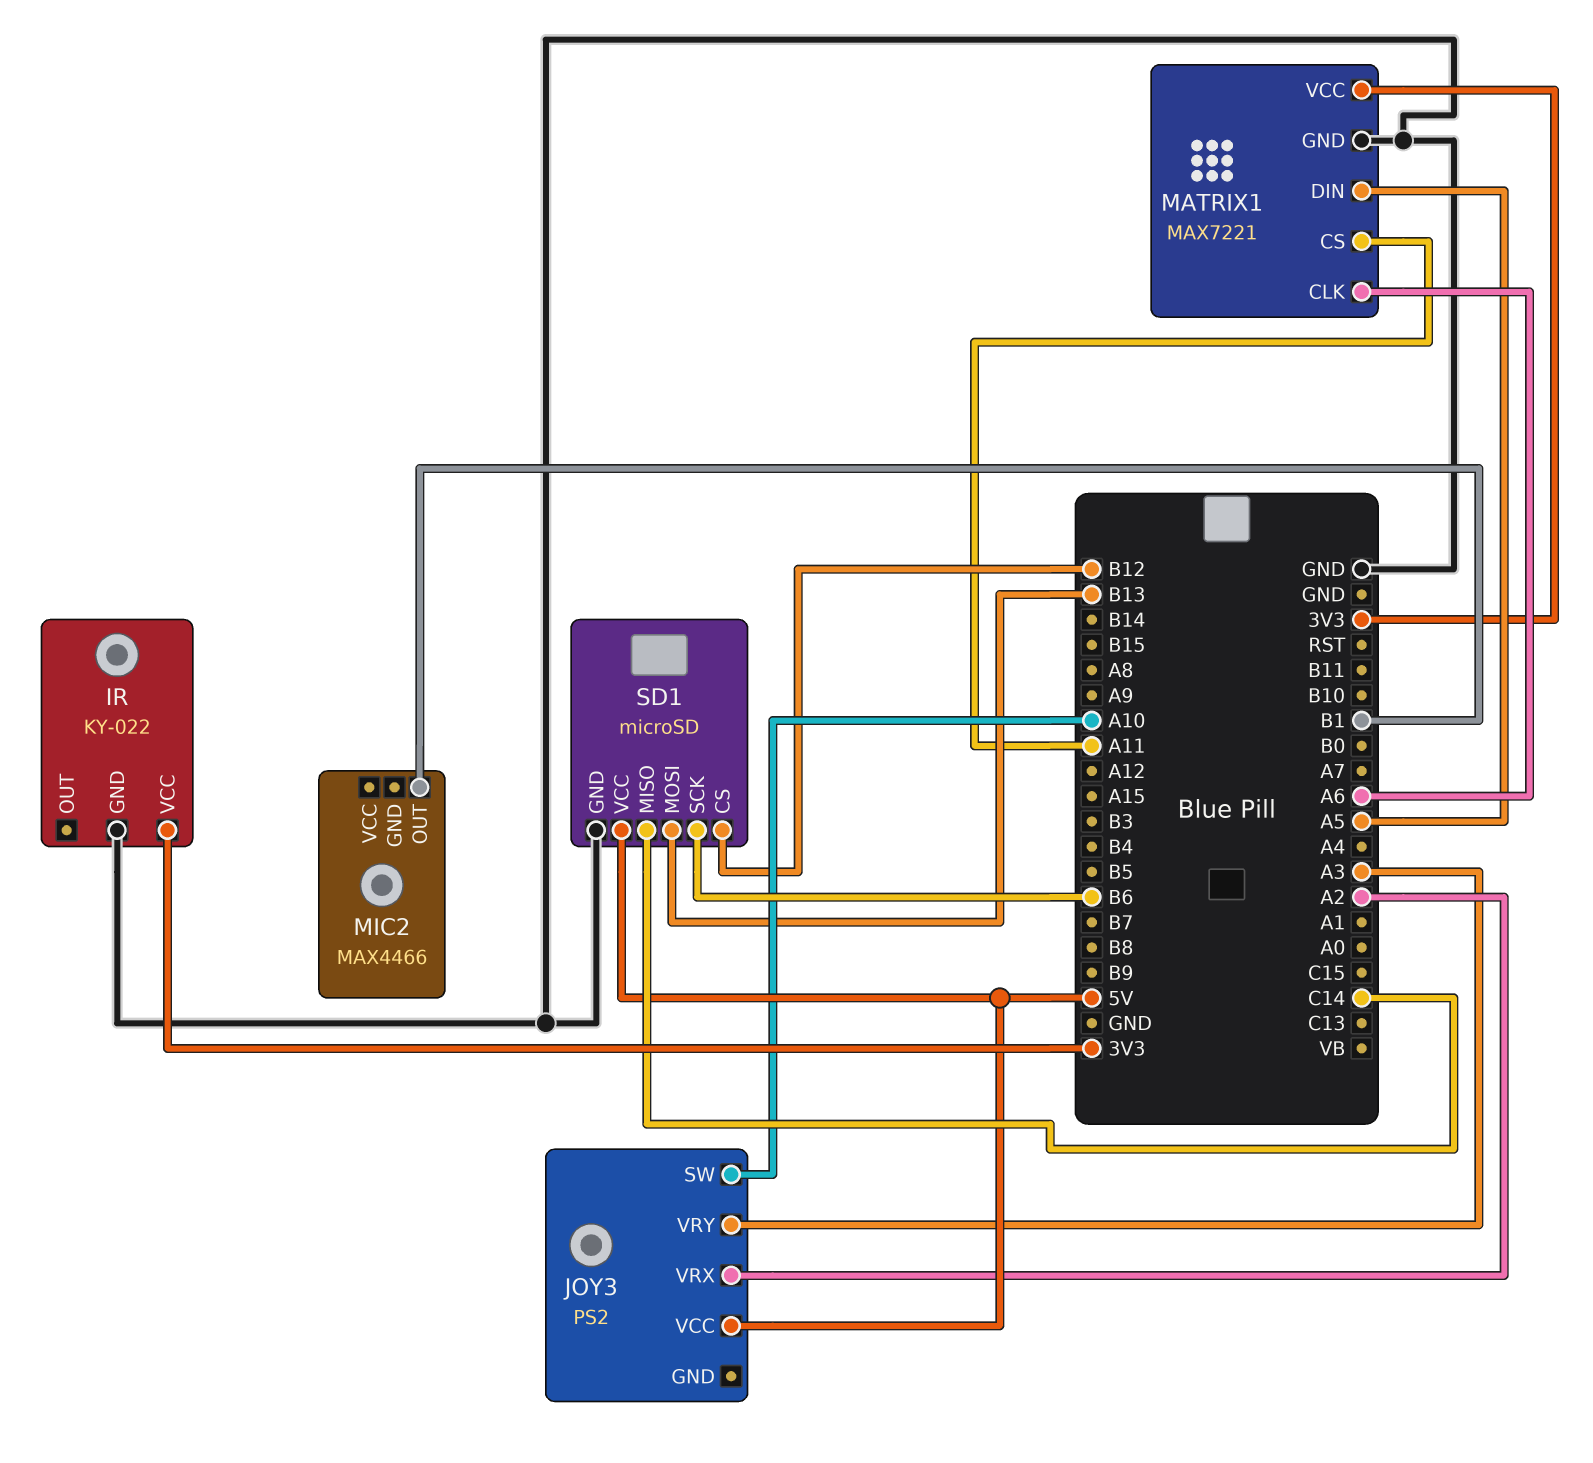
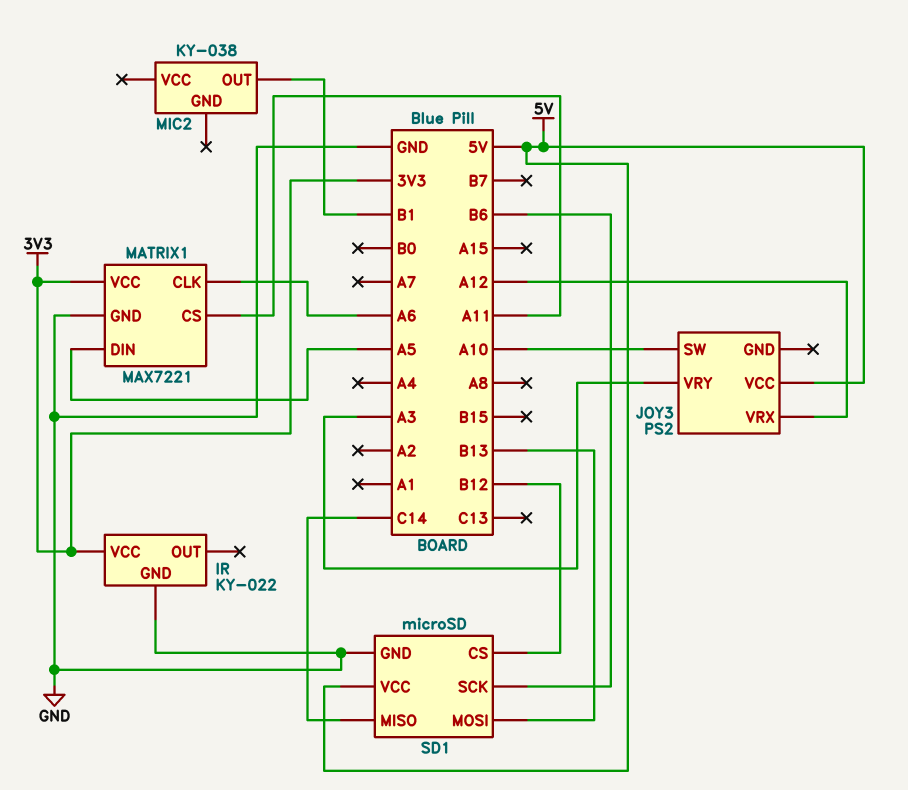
JOY3 pin VRX: A2 -> A12
MIC2: MAX4466 -> KY-038

